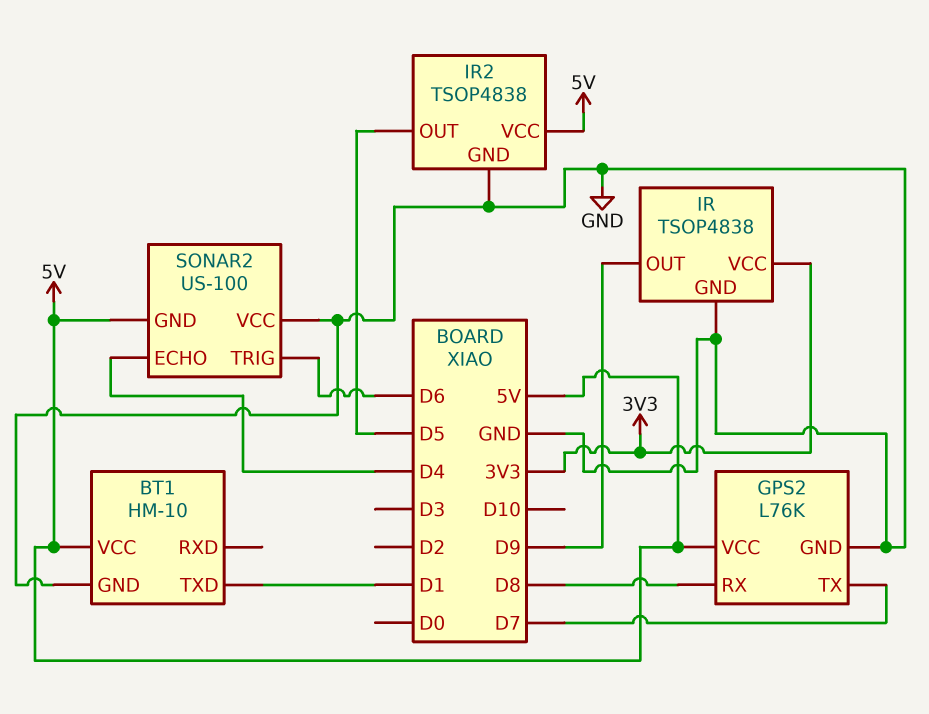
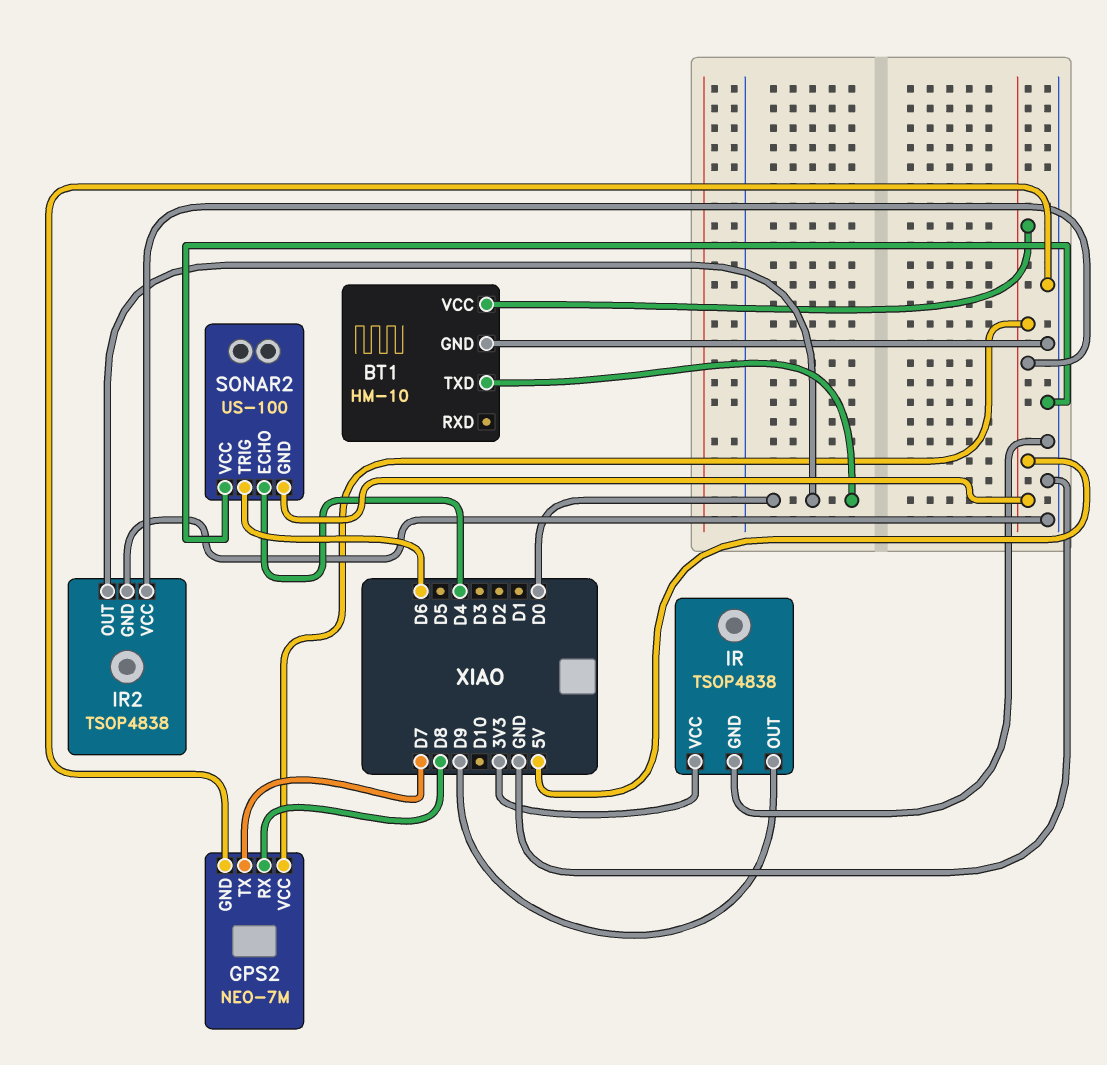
BT1 pin TXD: D1 -> D0
GPS2: L76K -> NEO-7M
IR2 pin OUT: D5 -> D0

